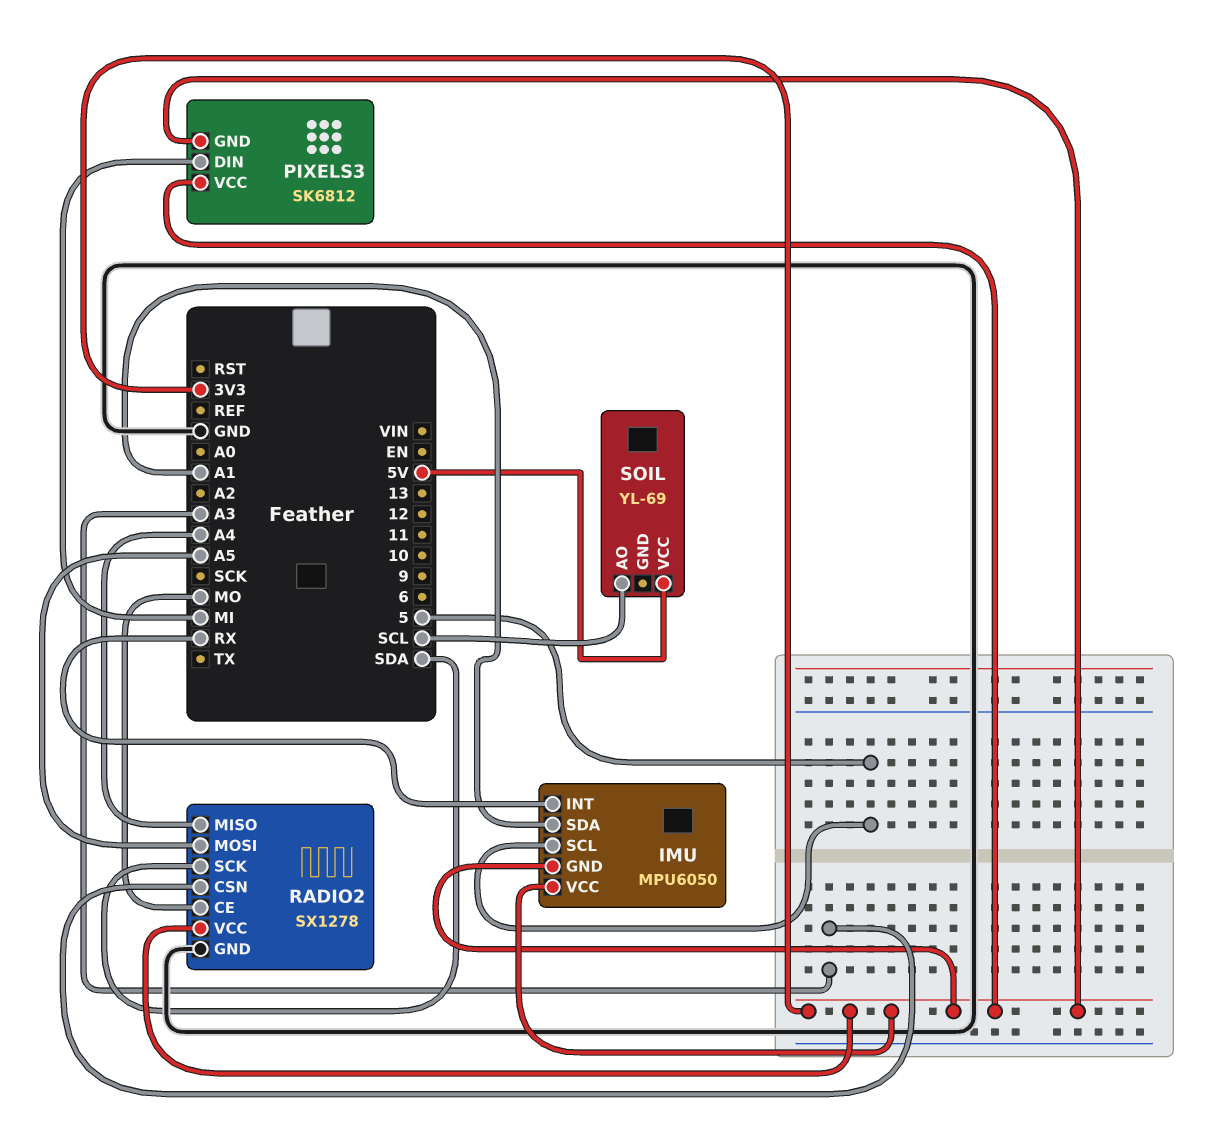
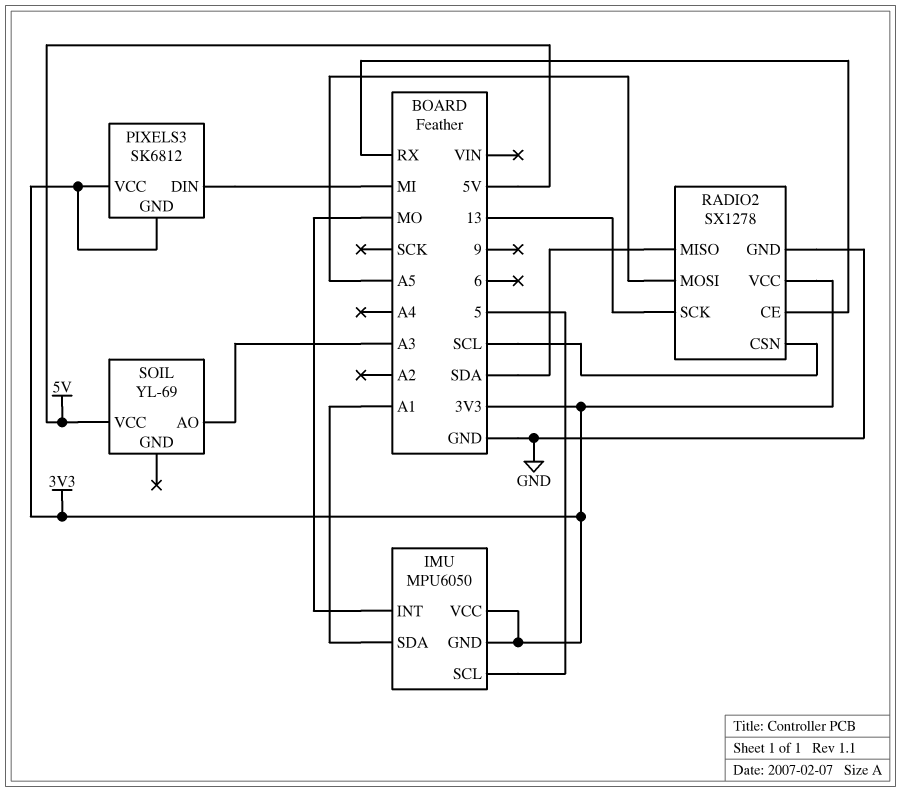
IMU pin INT: RX -> MO
RADIO2 pin CE: MO -> RX
RADIO2 pin CSN: A3 -> SCL
RADIO2 pin MISO: A4 -> SDA
RADIO2 pin SCK: SDA -> 13
SOIL pin AO: SCL -> A3

